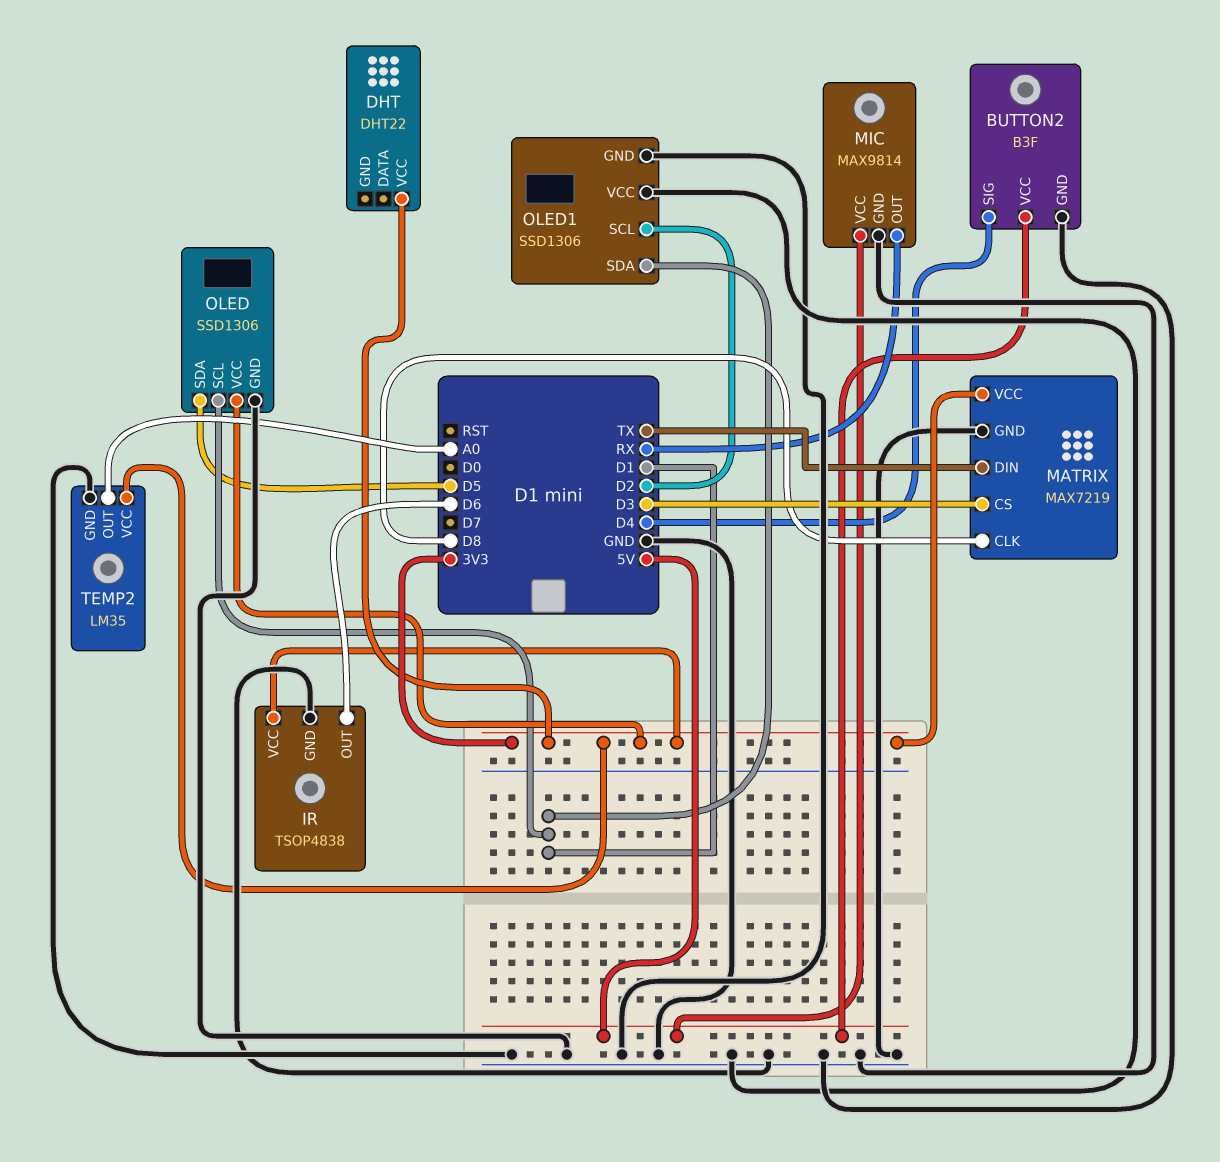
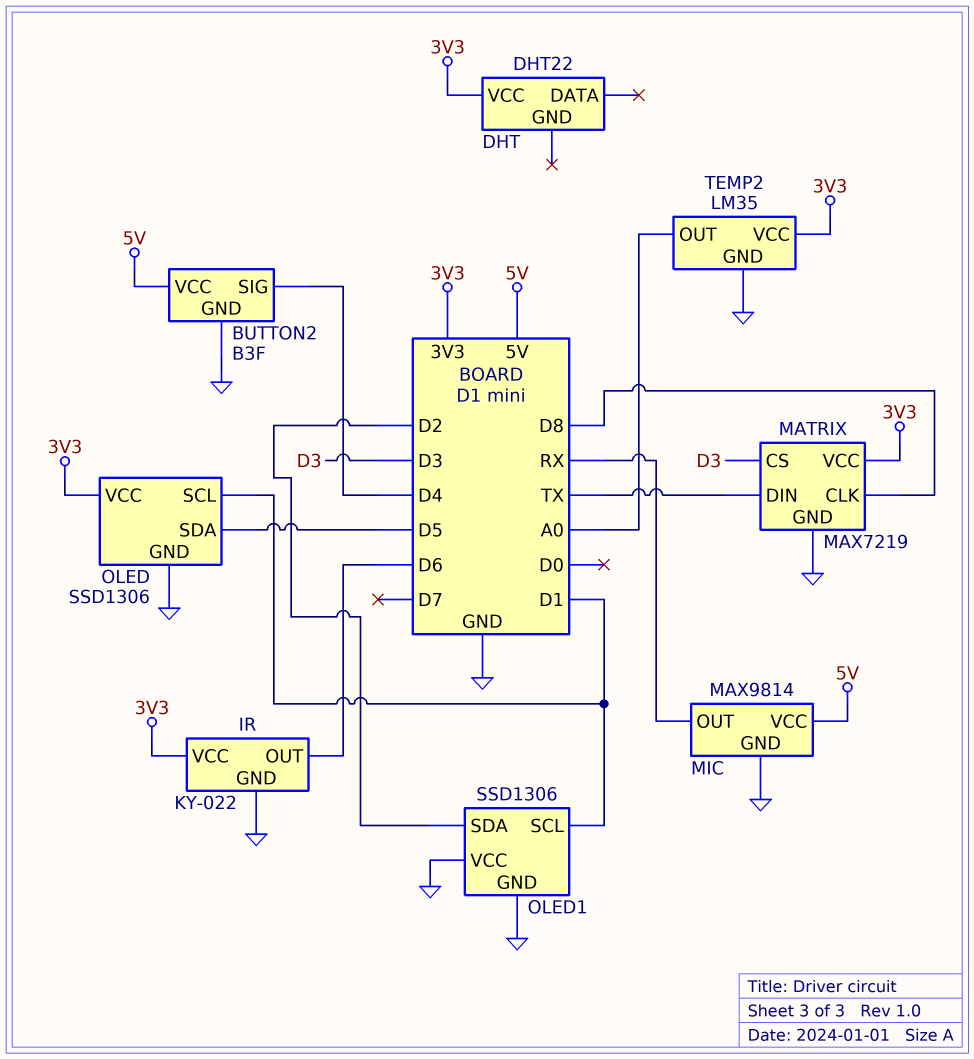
IR: TSOP4838 -> KY-022
OLED1 pin SCL: D2 -> D1
OLED1 pin SDA: D1 -> D2

